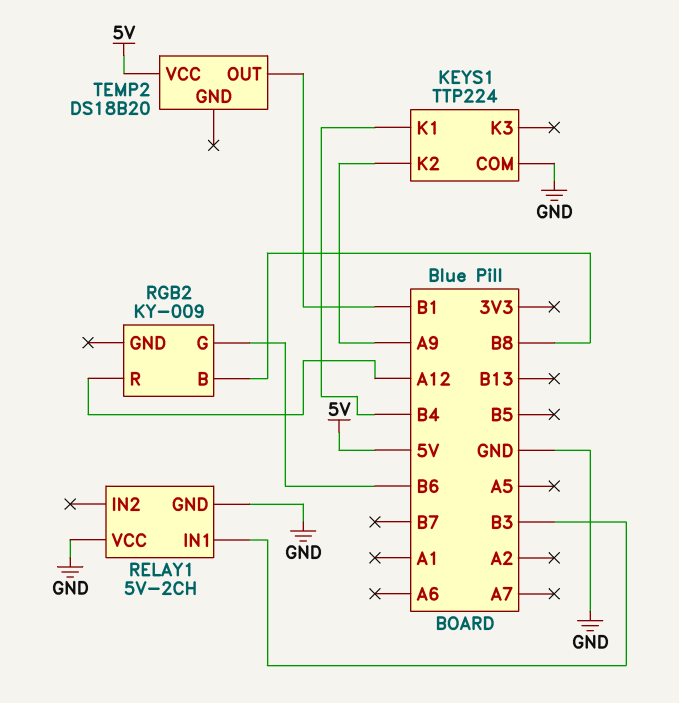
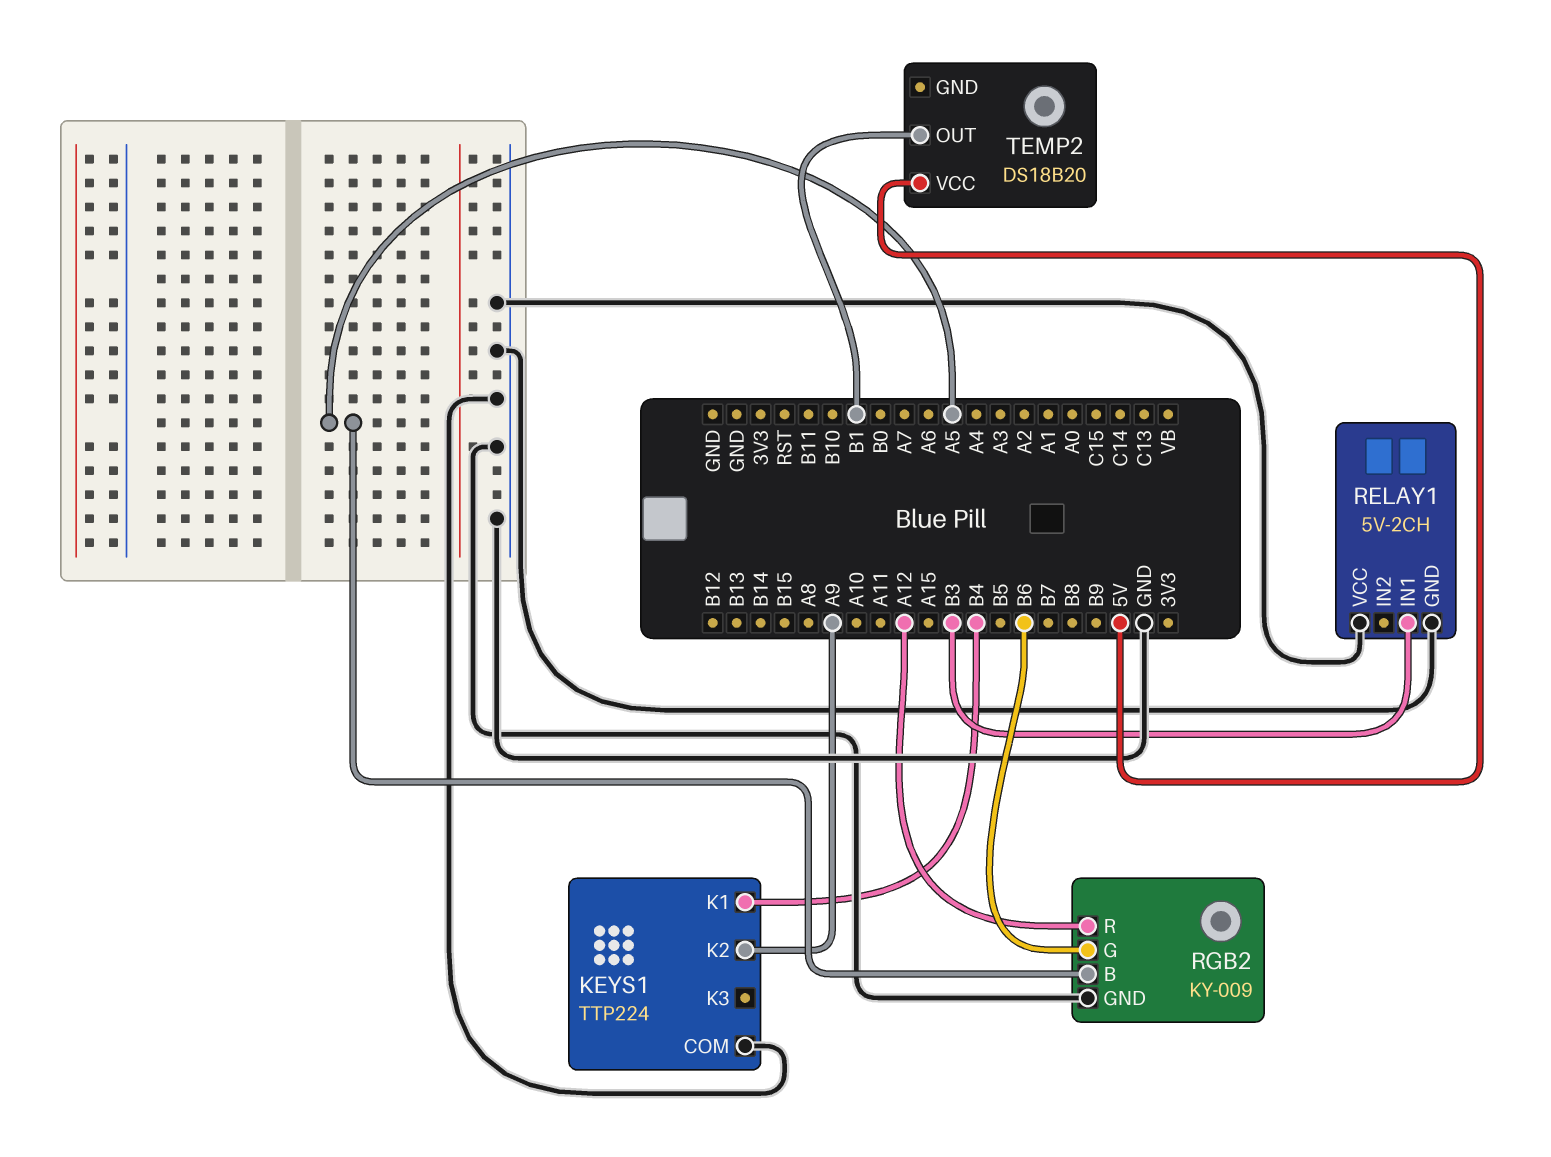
RGB2 pin B: B8 -> A5
RGB2 pin GND: none -> GND

